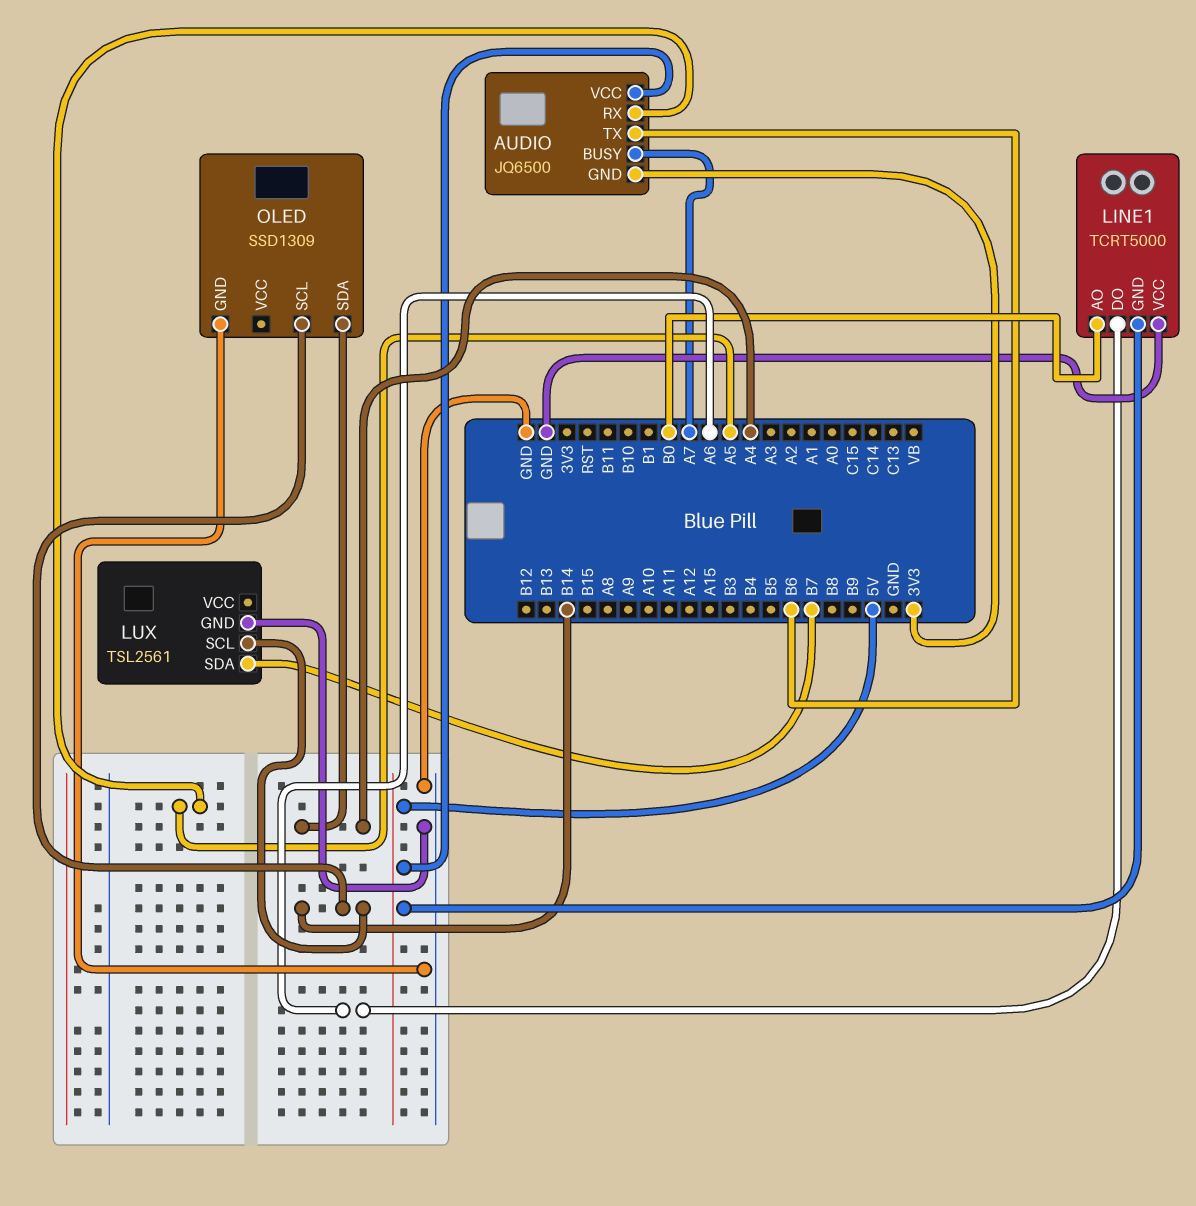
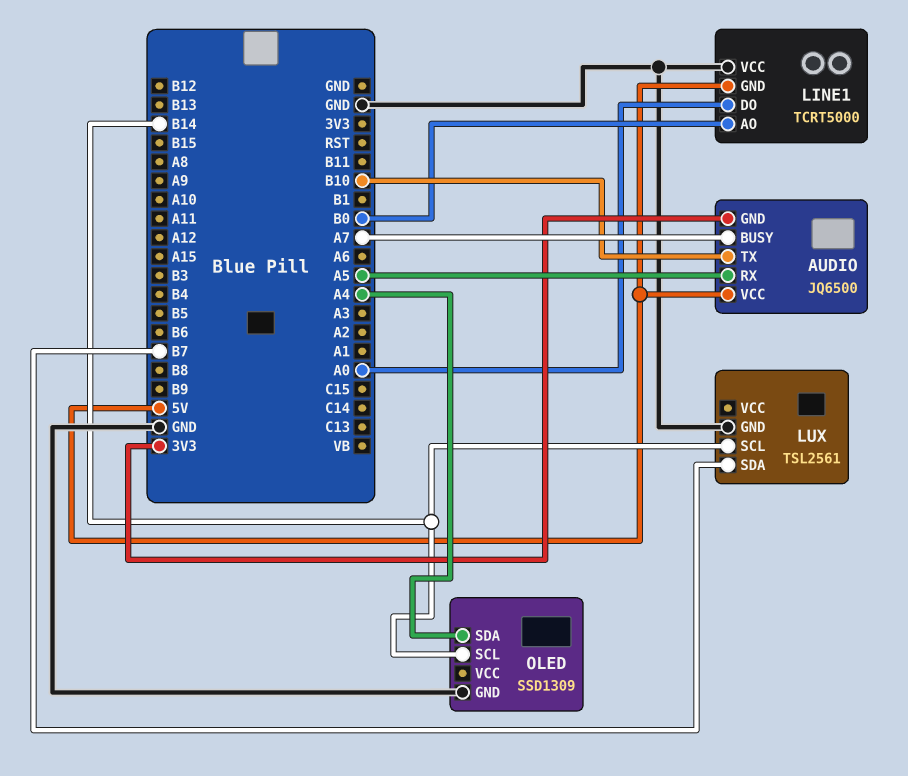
AUDIO pin TX: B6 -> B10
LINE1 pin DO: A6 -> A0

